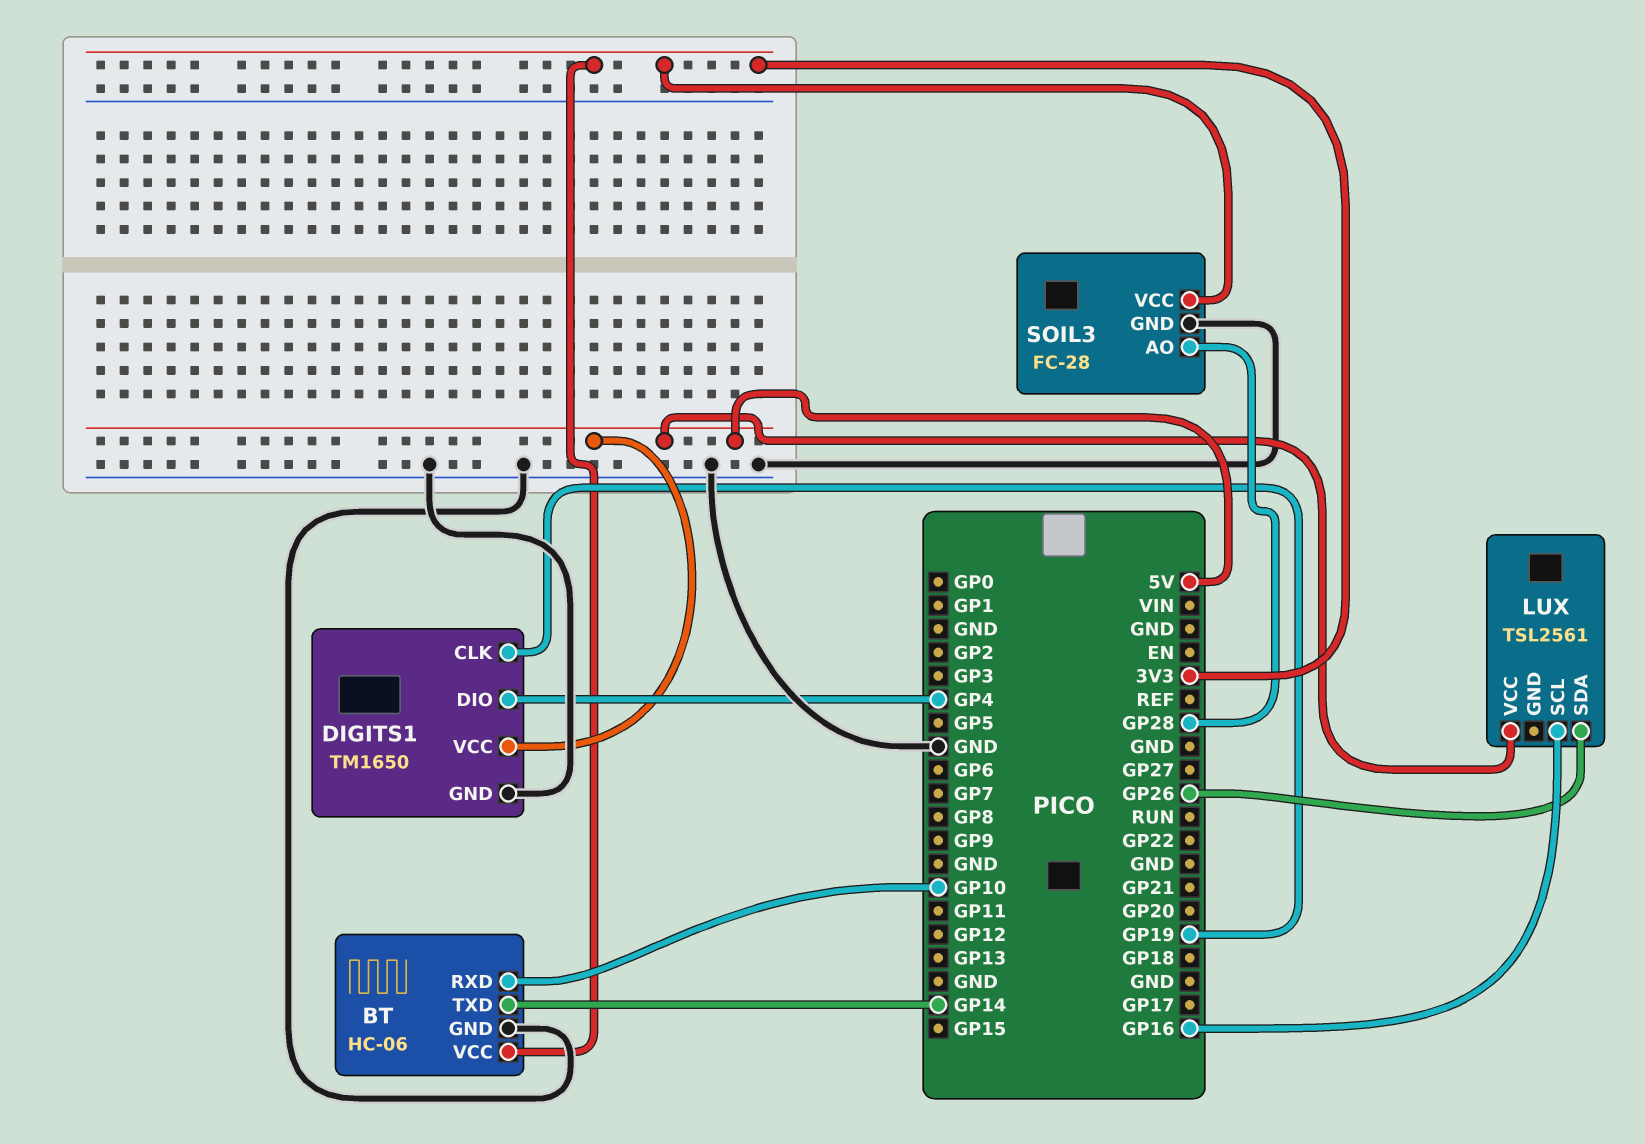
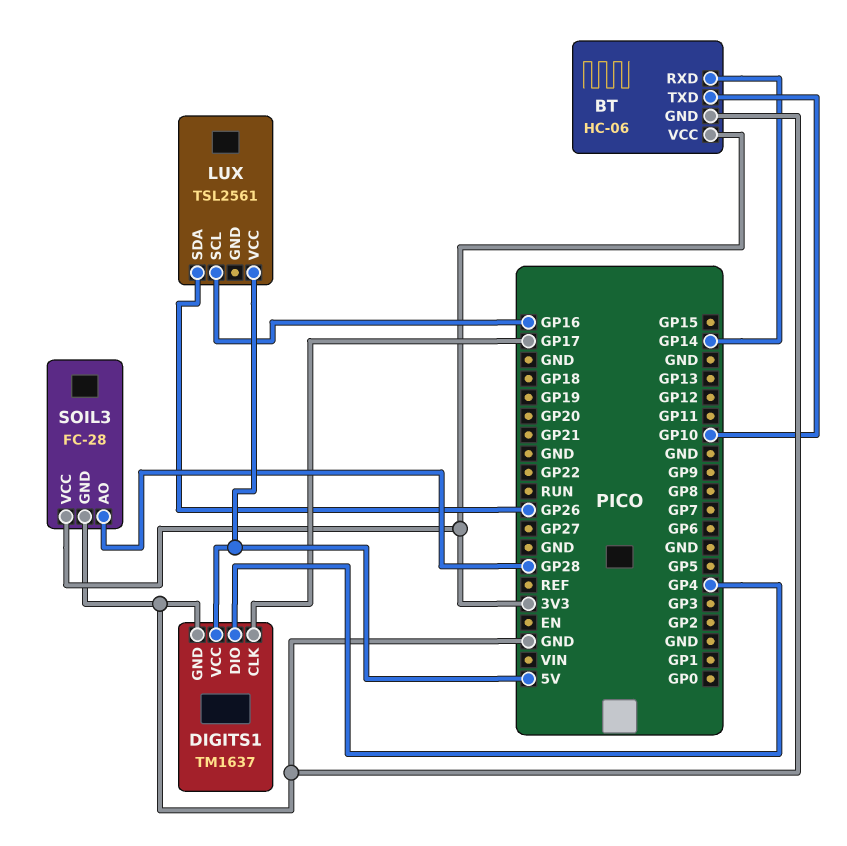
BT pin RXD: GP10 -> GP14
BT pin TXD: GP14 -> GP10
DIGITS1: TM1650 -> TM1637
DIGITS1 pin CLK: GP19 -> GP17

